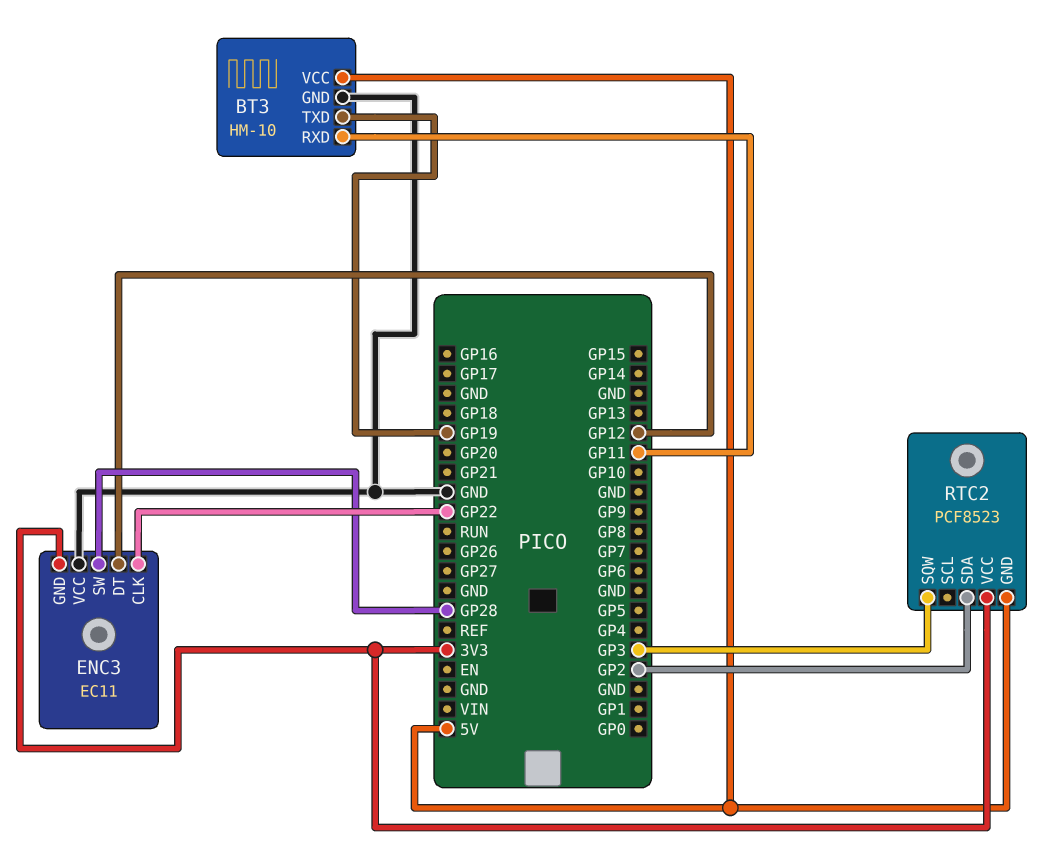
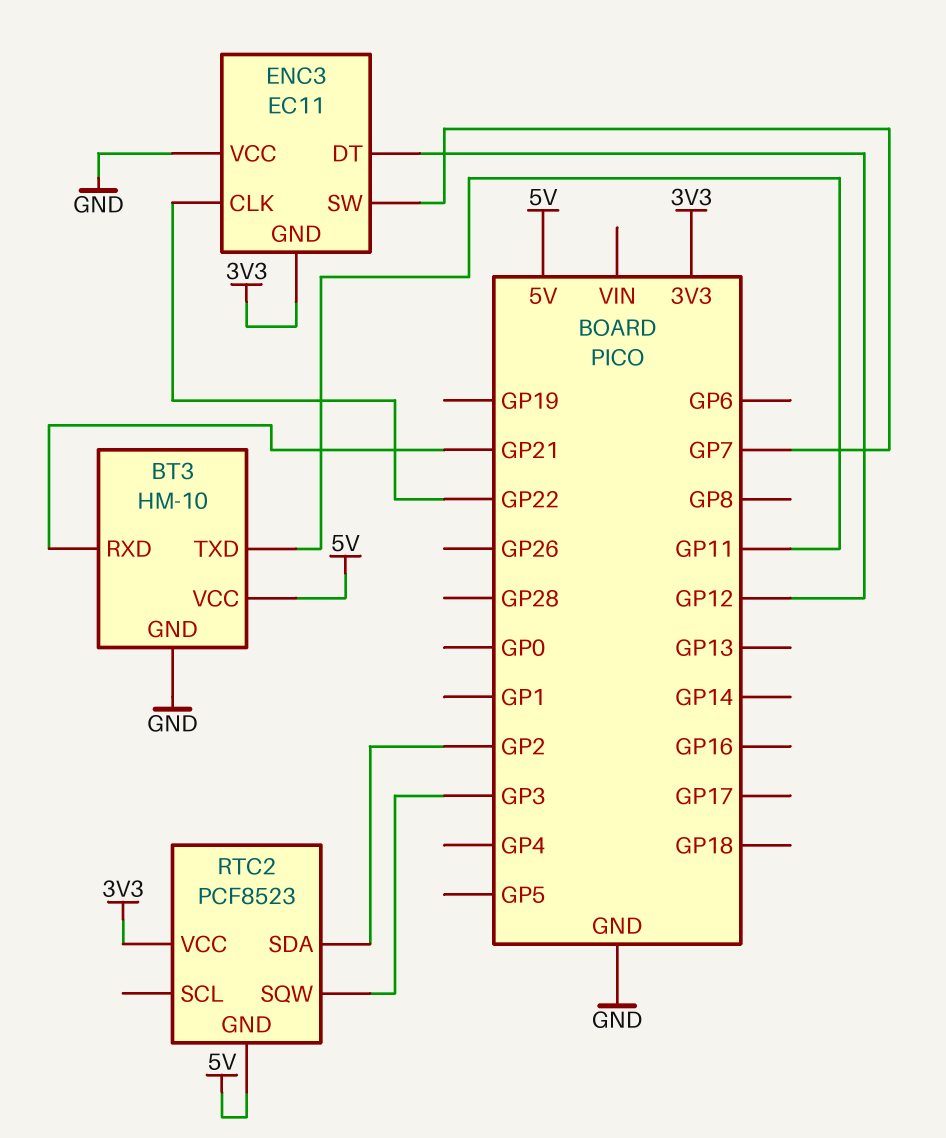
BT3 pin RXD: GP11 -> GP21
BT3 pin TXD: GP19 -> GP11
ENC3 pin SW: GP28 -> GP7

